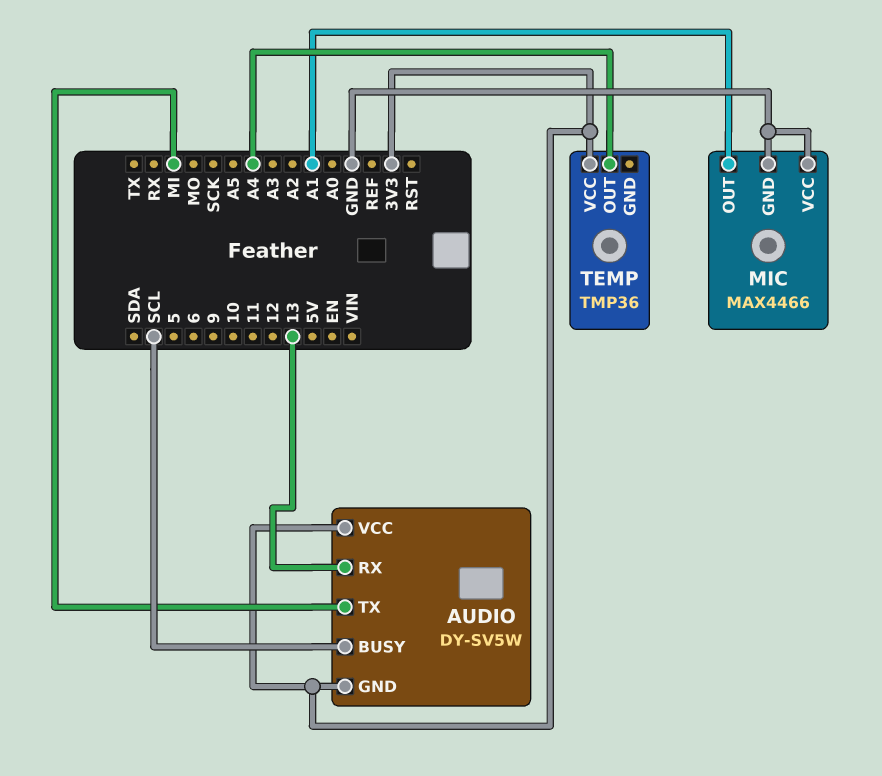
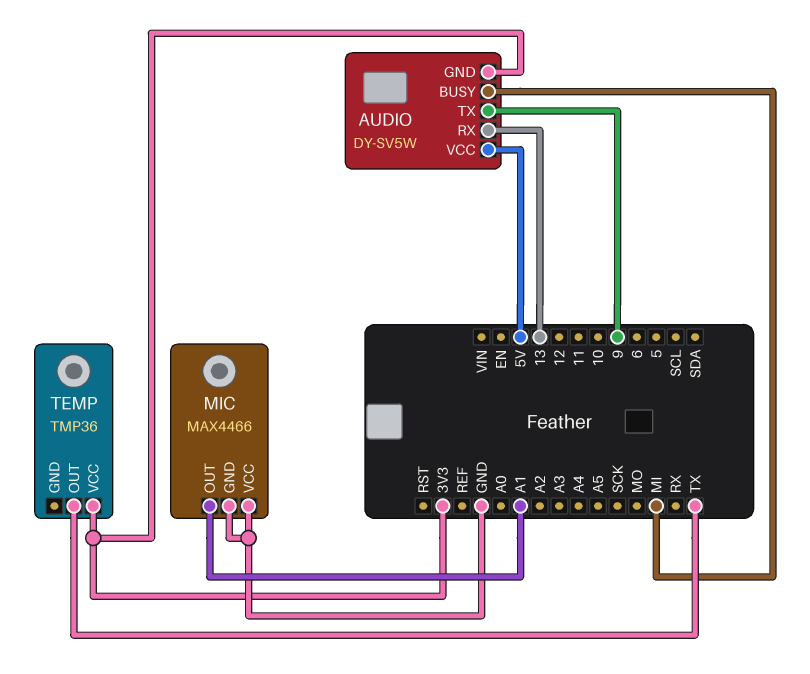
AUDIO pin BUSY: SCL -> MI
AUDIO pin TX: MI -> 9
AUDIO pin VCC: 3V3 -> 5V
TEMP pin OUT: A4 -> TX

